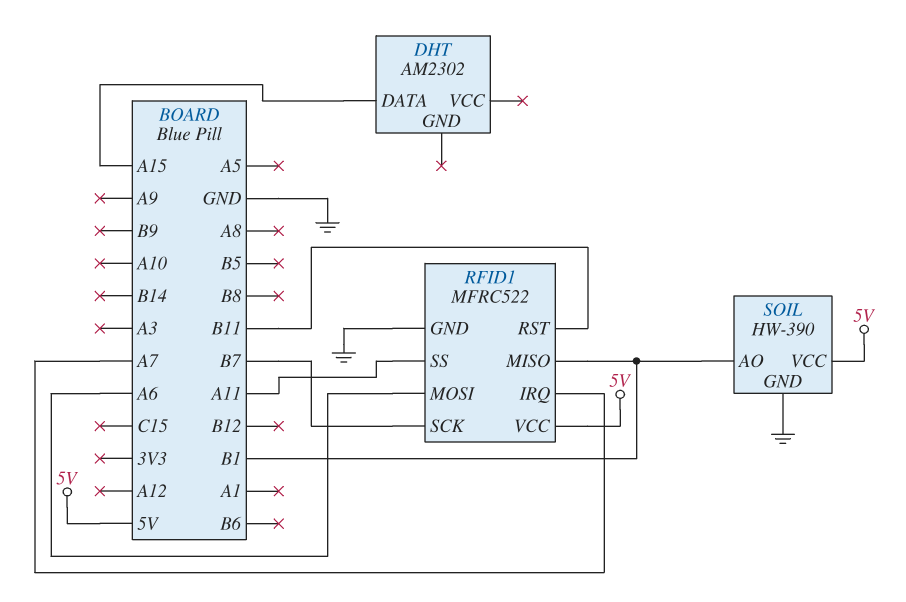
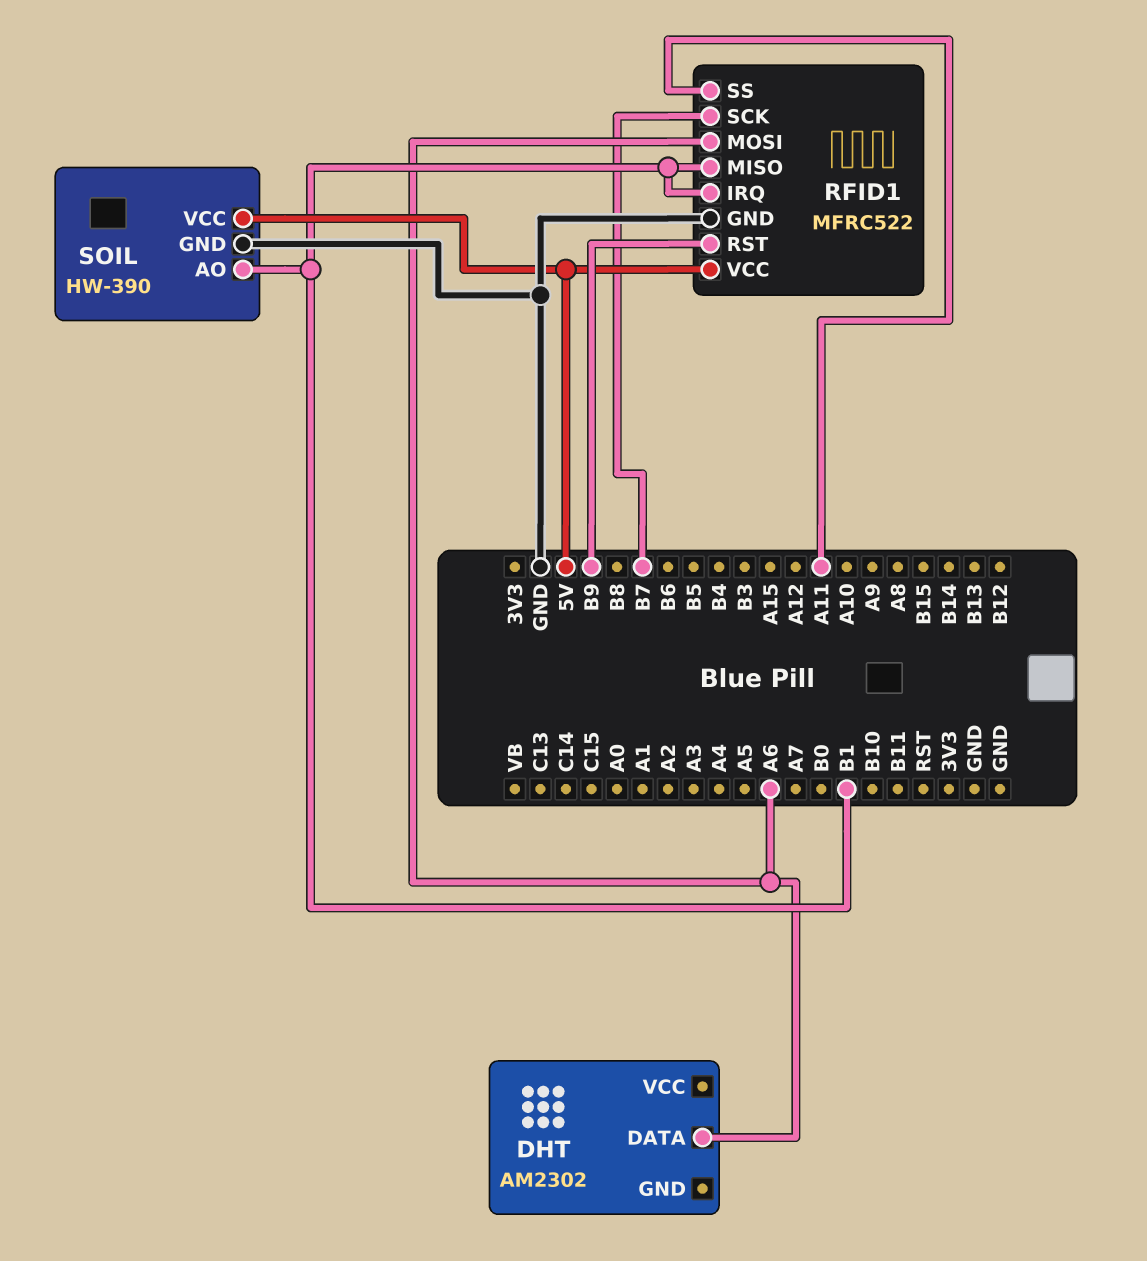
DHT pin DATA: A15 -> A6
RFID1 pin IRQ: A7 -> B1
RFID1 pin RST: B11 -> B9

